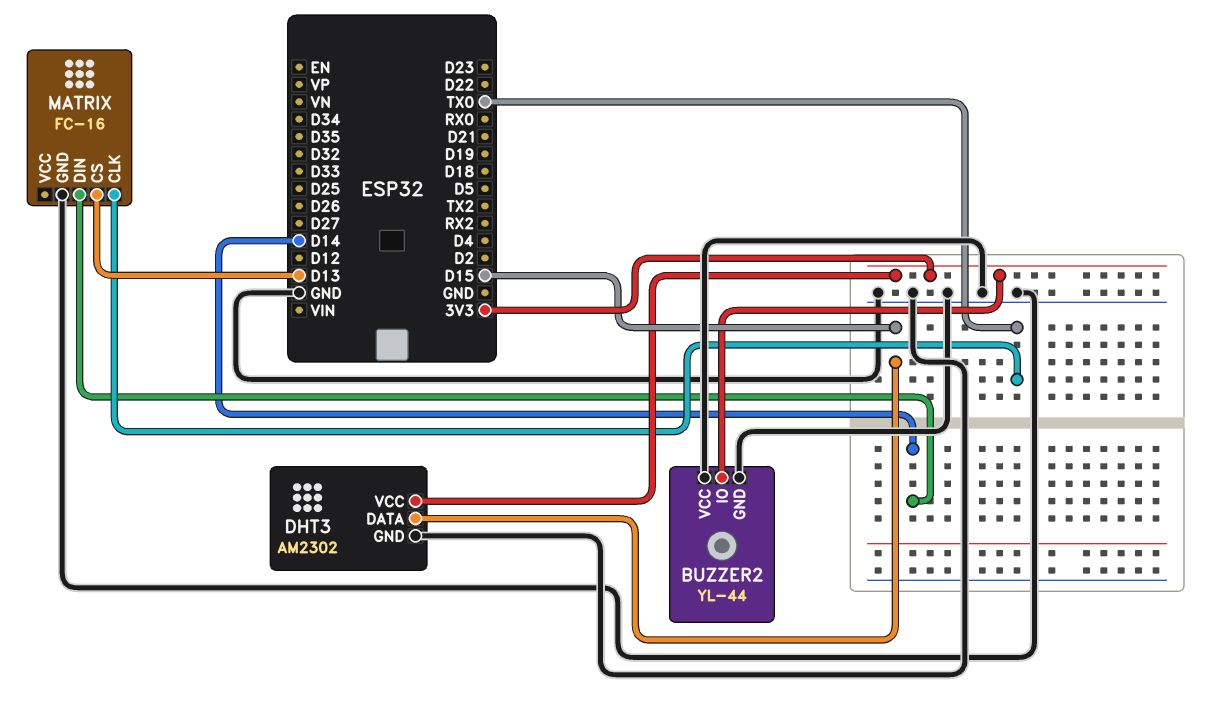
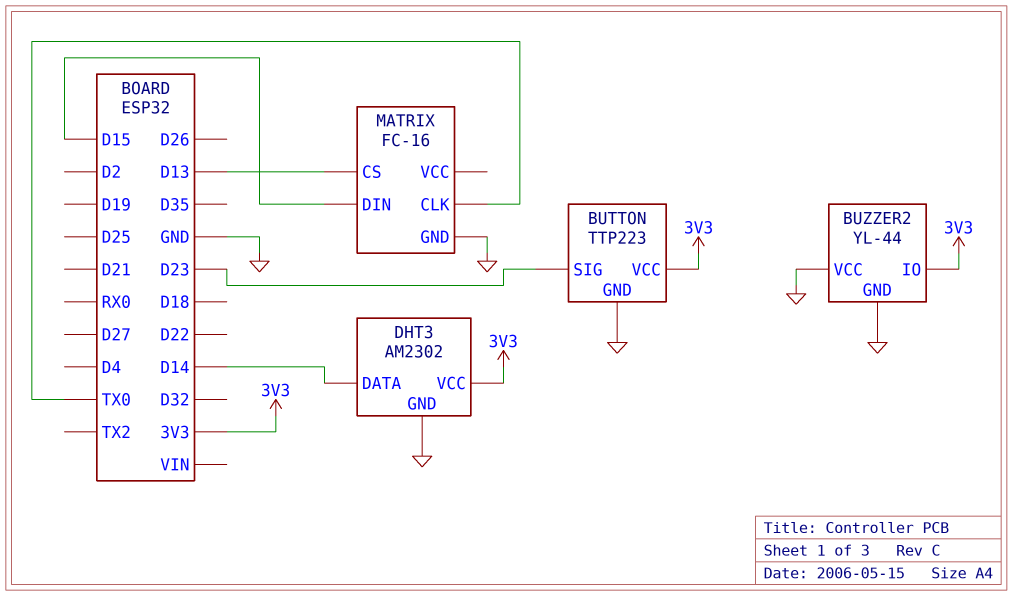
BUTTON: none -> TTP223
BUTTON pin GND: none -> GND
BUTTON pin SIG: none -> D23
BUTTON pin VCC: none -> 3V3
DHT3 pin DATA: D15 -> D14
MATRIX pin DIN: D14 -> D15

